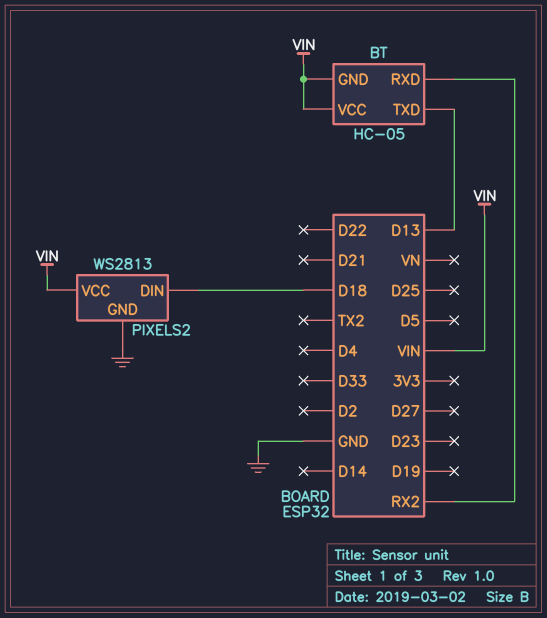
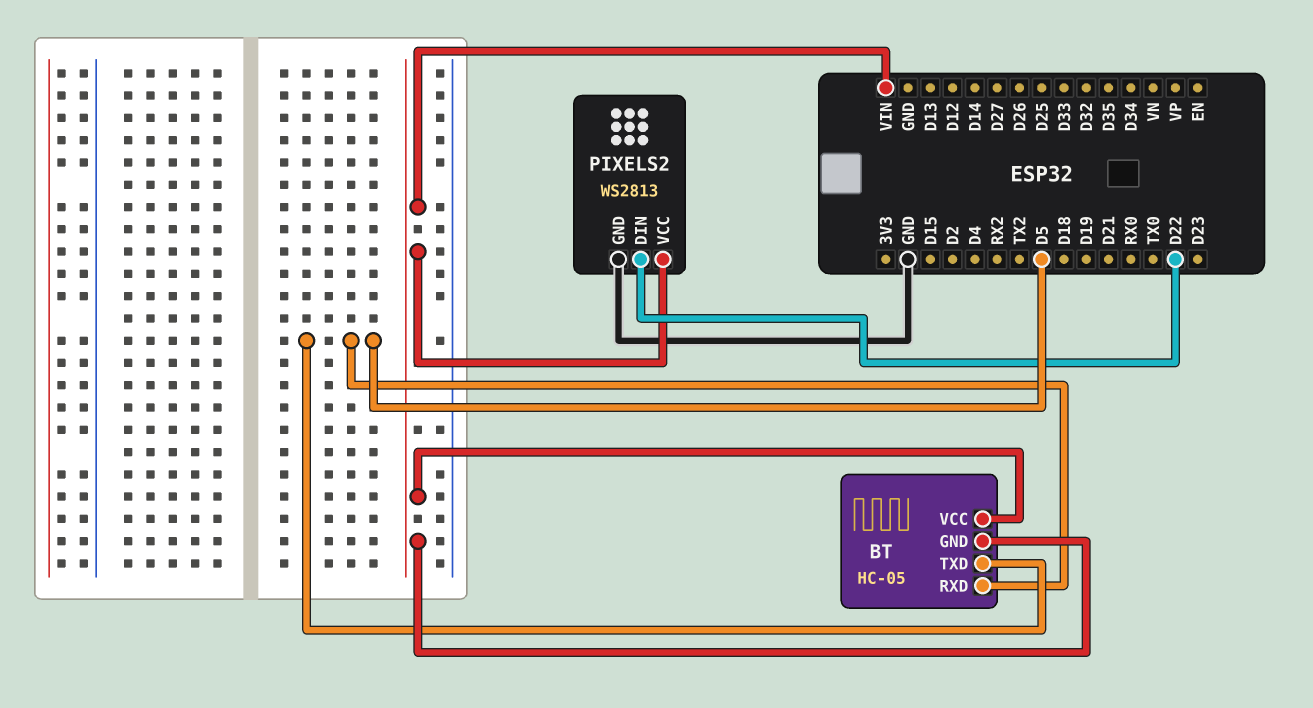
BT pin RXD: RX2 -> D5
BT pin TXD: D13 -> D5
PIXELS2 pin DIN: D18 -> D22

